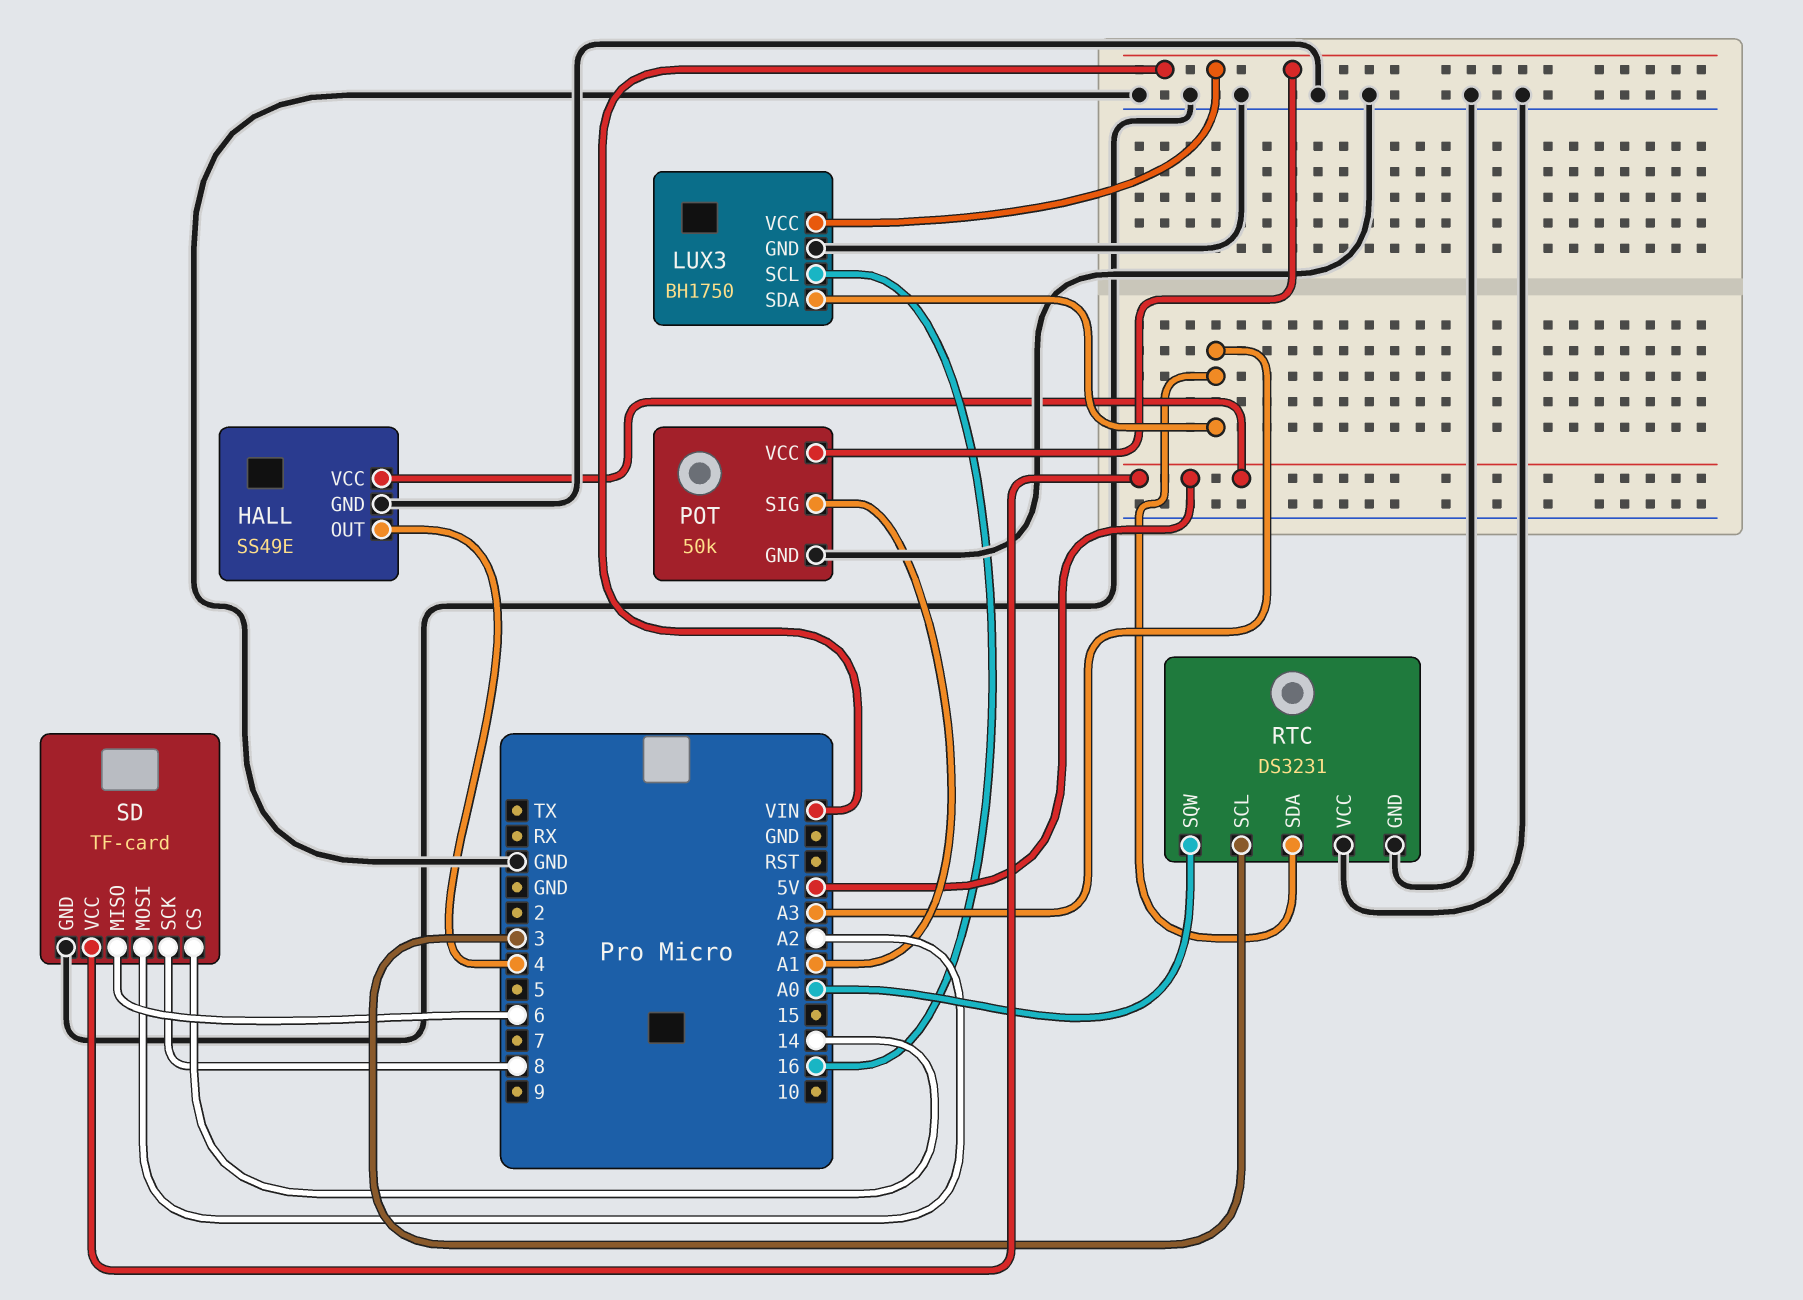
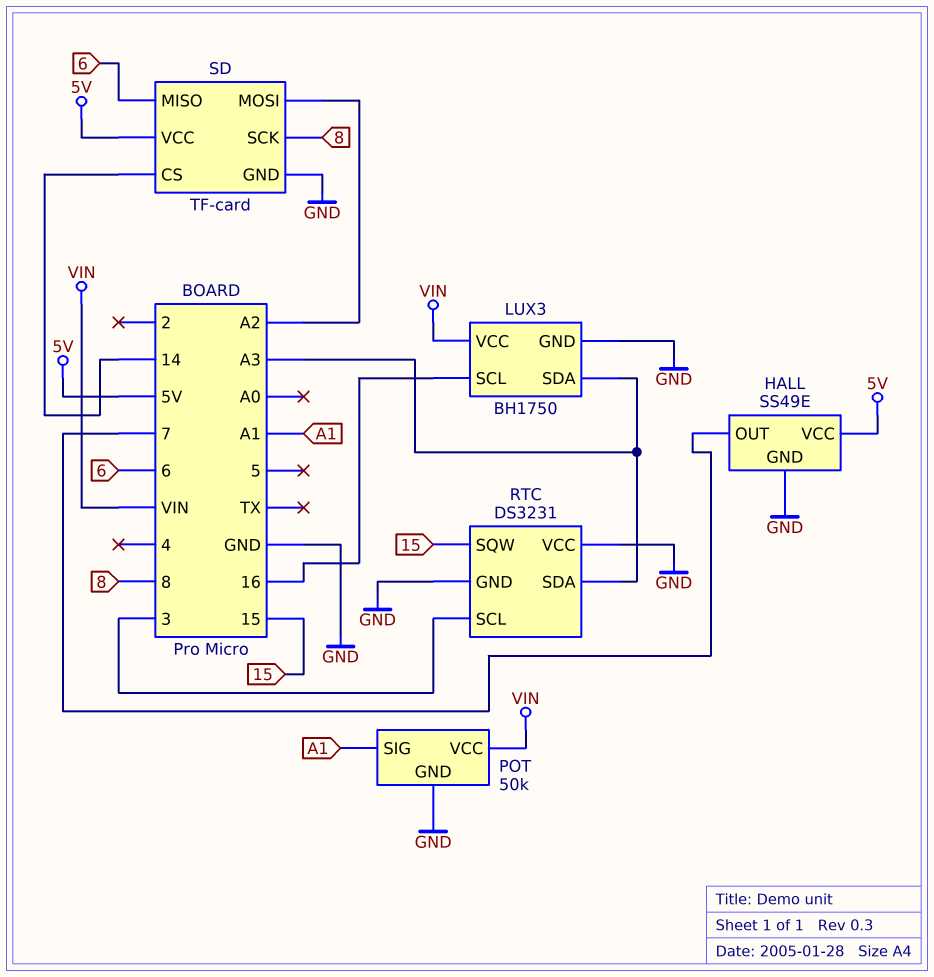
HALL pin OUT: 4 -> 7
RTC pin SQW: A0 -> 15

